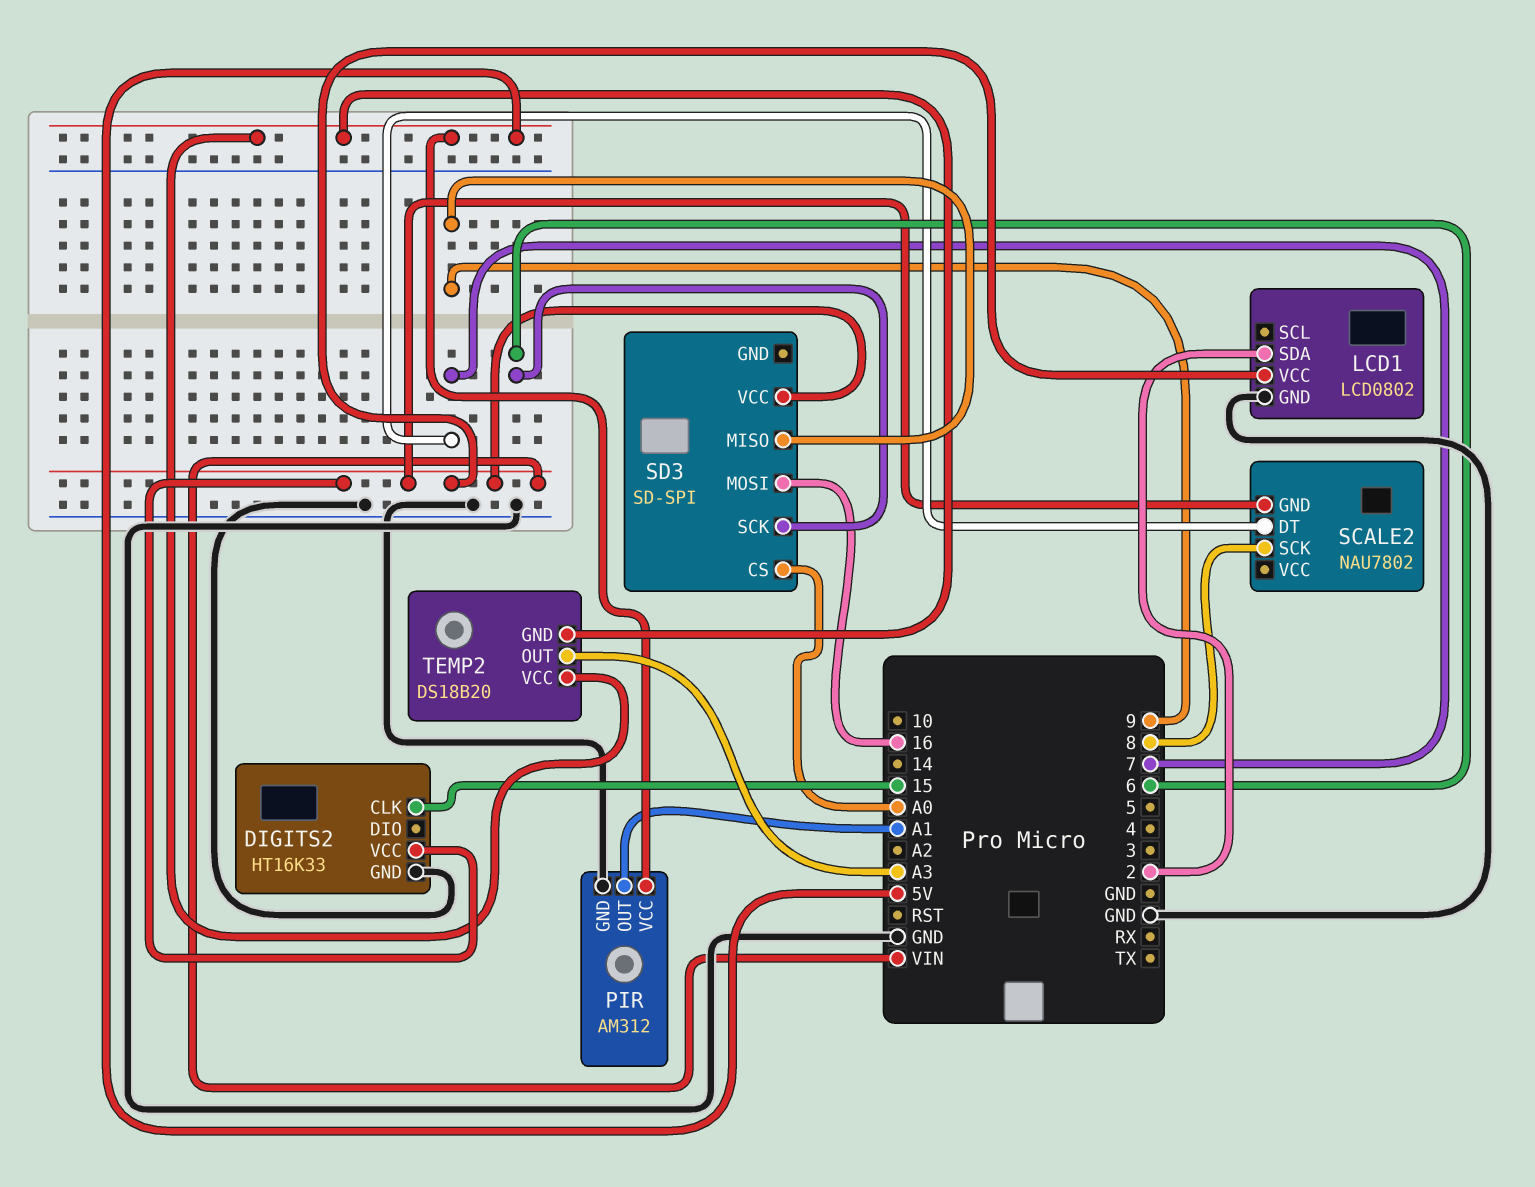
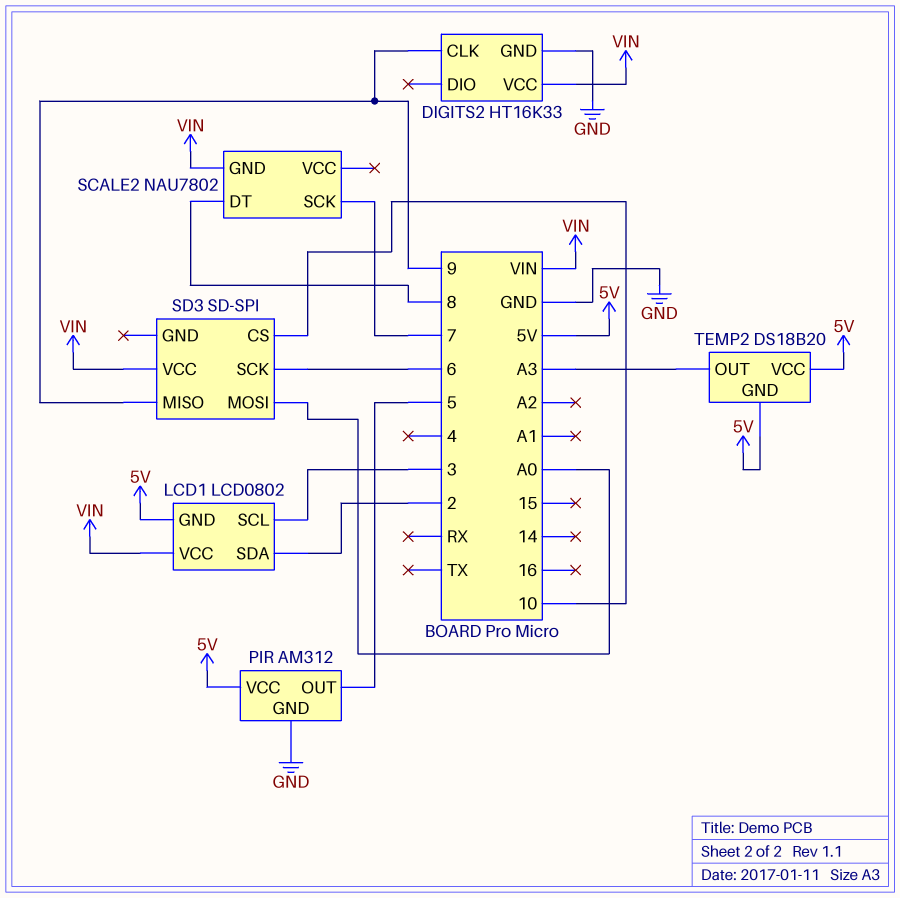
DIGITS2 pin CLK: 15 -> 9
LCD1 pin GND: GND -> 5V
LCD1 pin SCL: none -> 3
PIR pin OUT: A1 -> 5
SCALE2 pin DT: 7 -> 8
SCALE2 pin SCK: 8 -> 7
SD3 pin CS: A0 -> 10
SD3 pin MOSI: 16 -> A0

